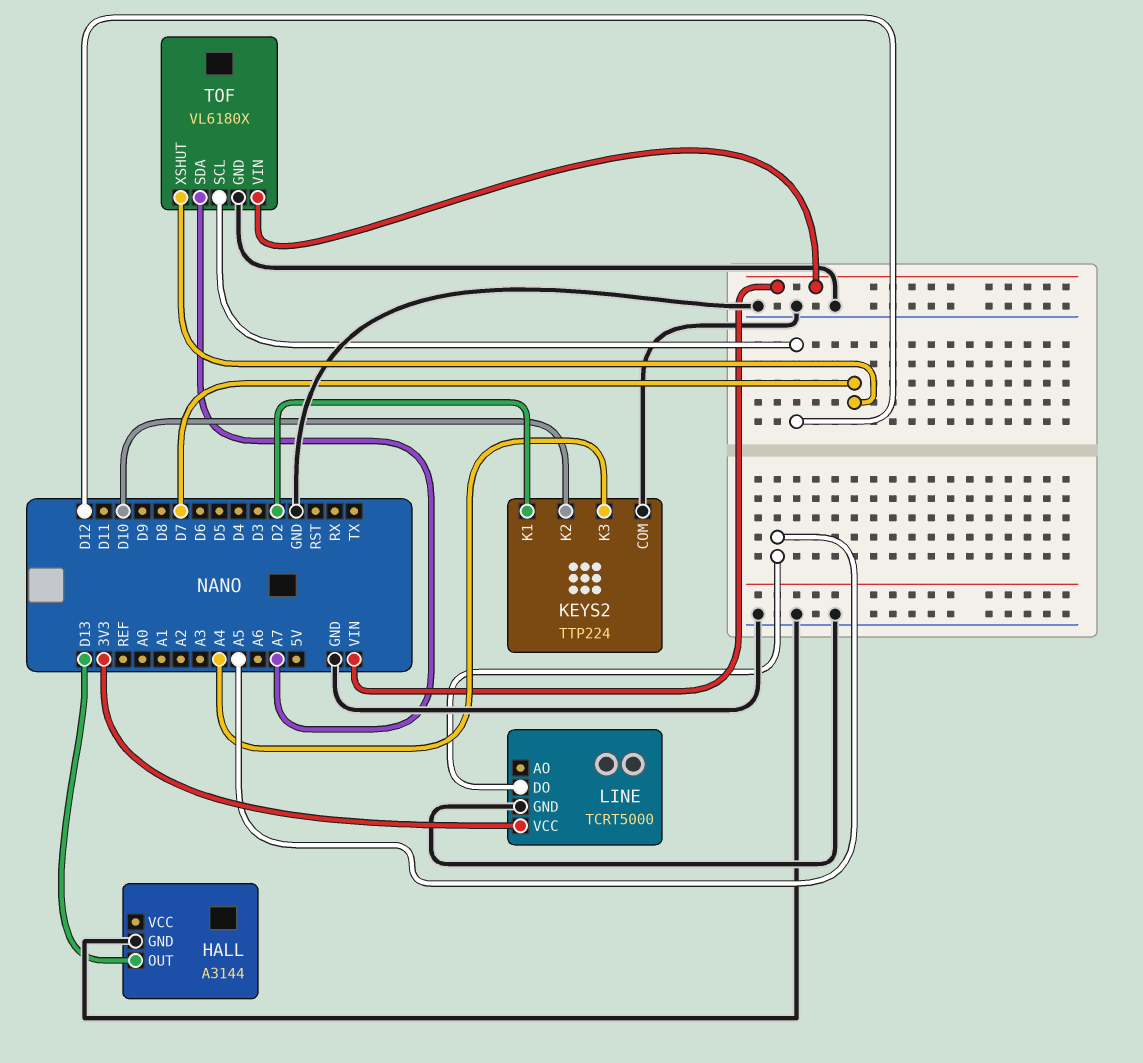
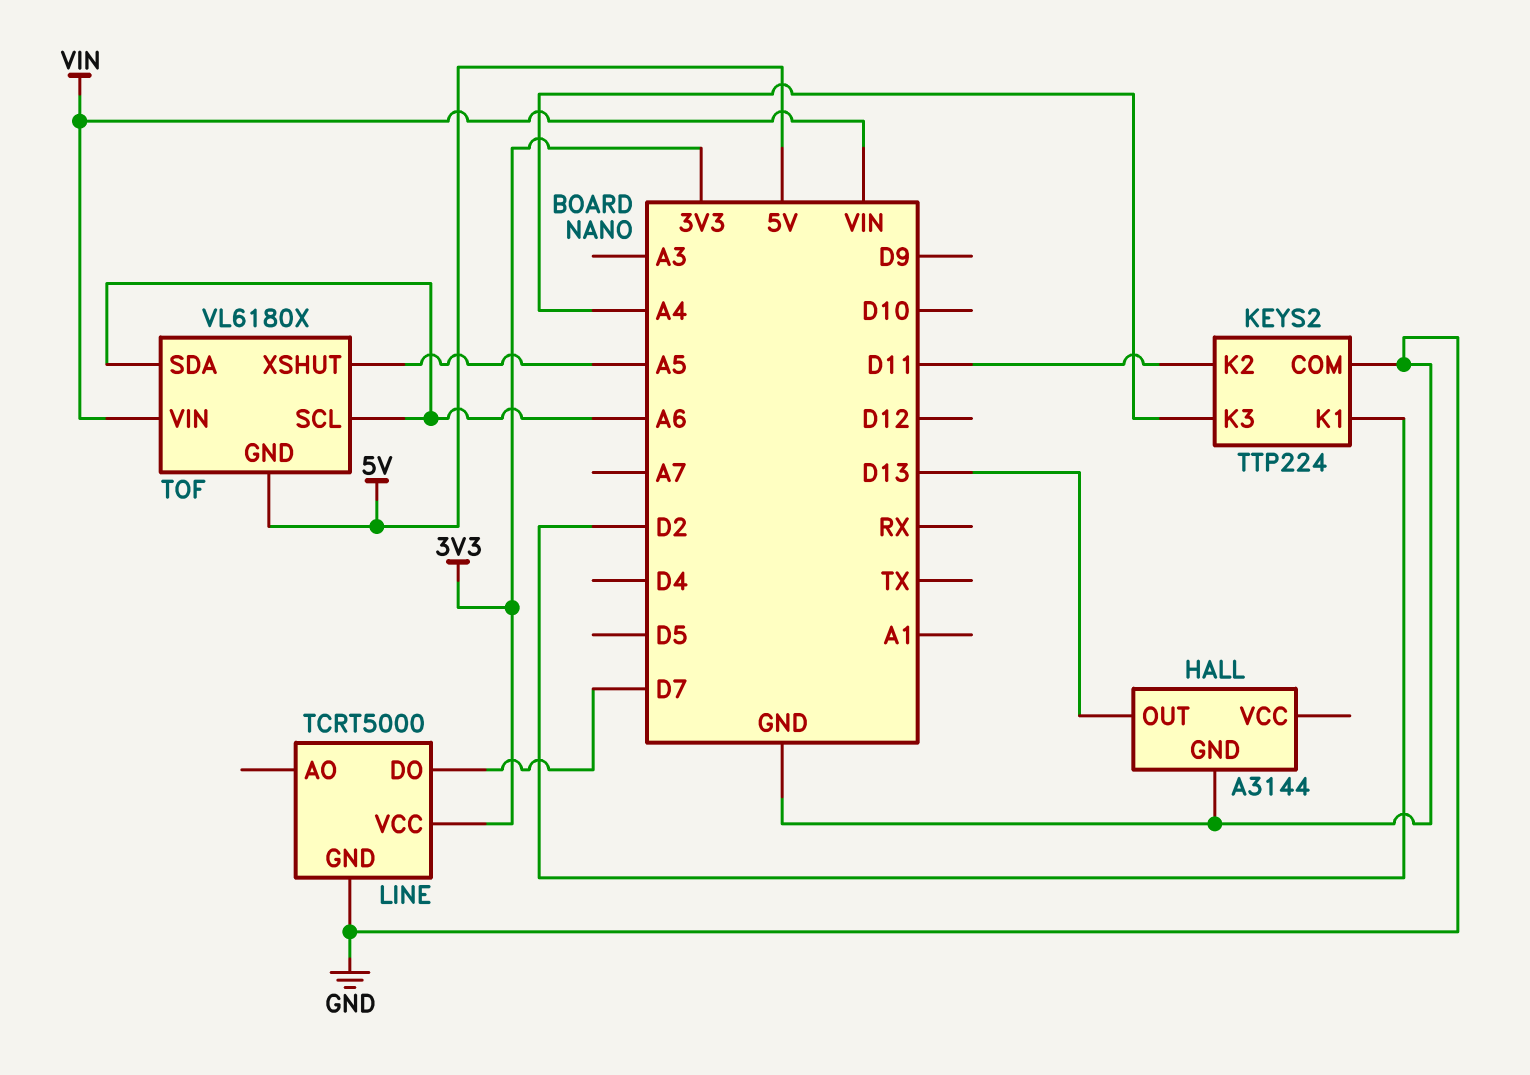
KEYS2 pin K2: D10 -> D11
LINE pin DO: A5 -> D7
TOF pin GND: GND -> 5V
TOF pin SCL: D12 -> A6
TOF pin SDA: A7 -> A6
TOF pin XSHUT: D7 -> A5

